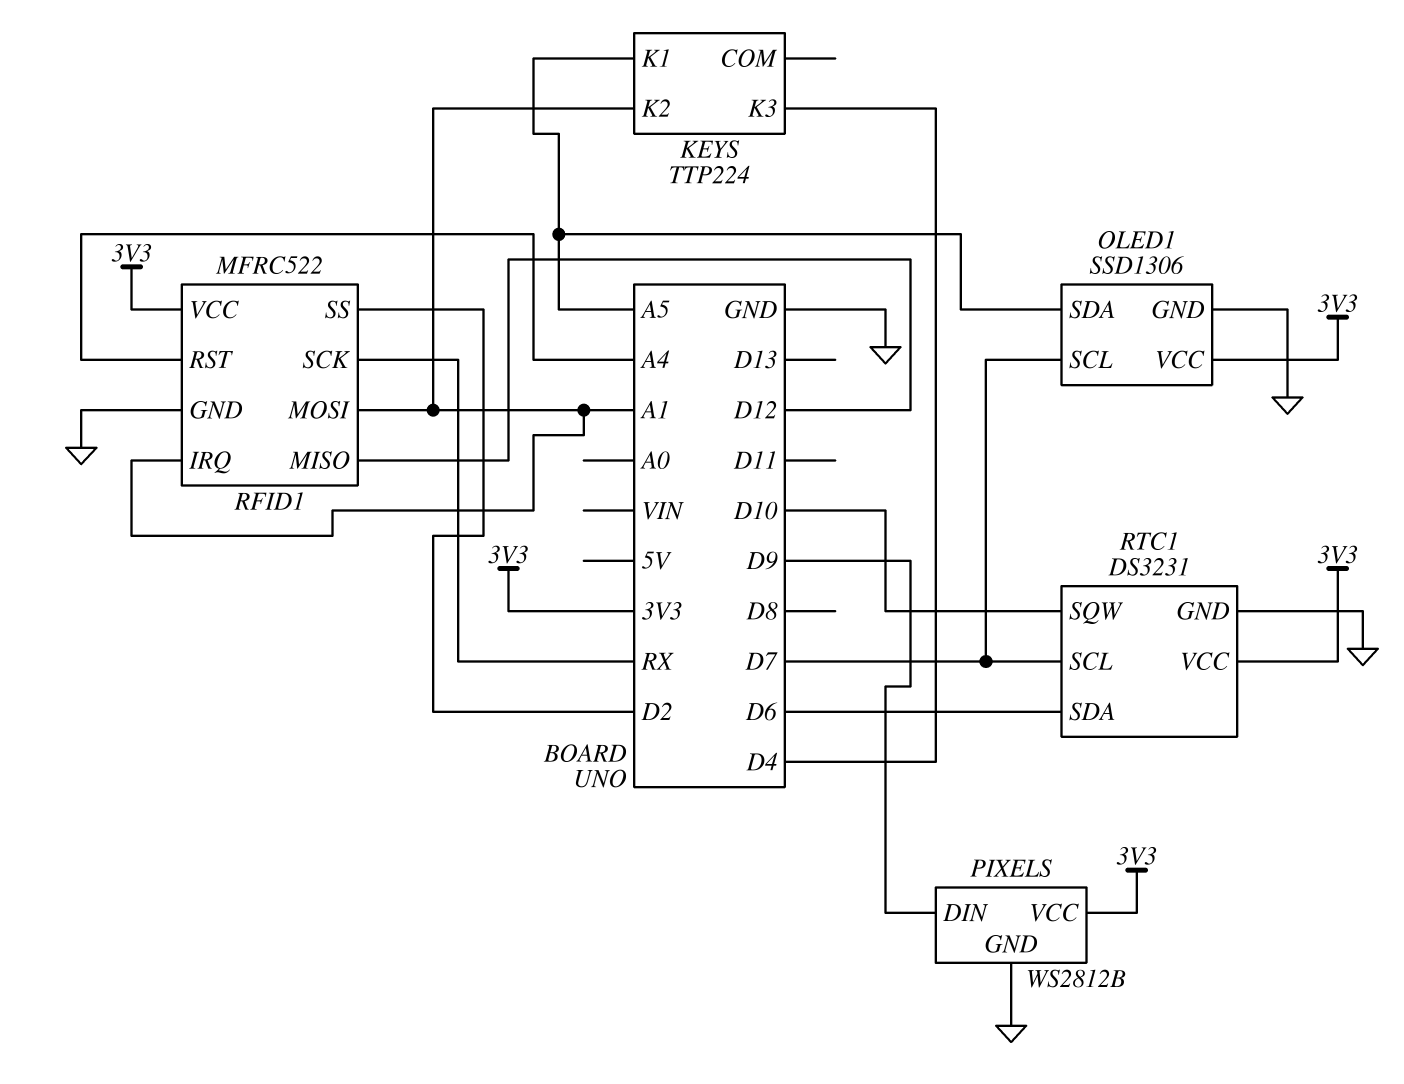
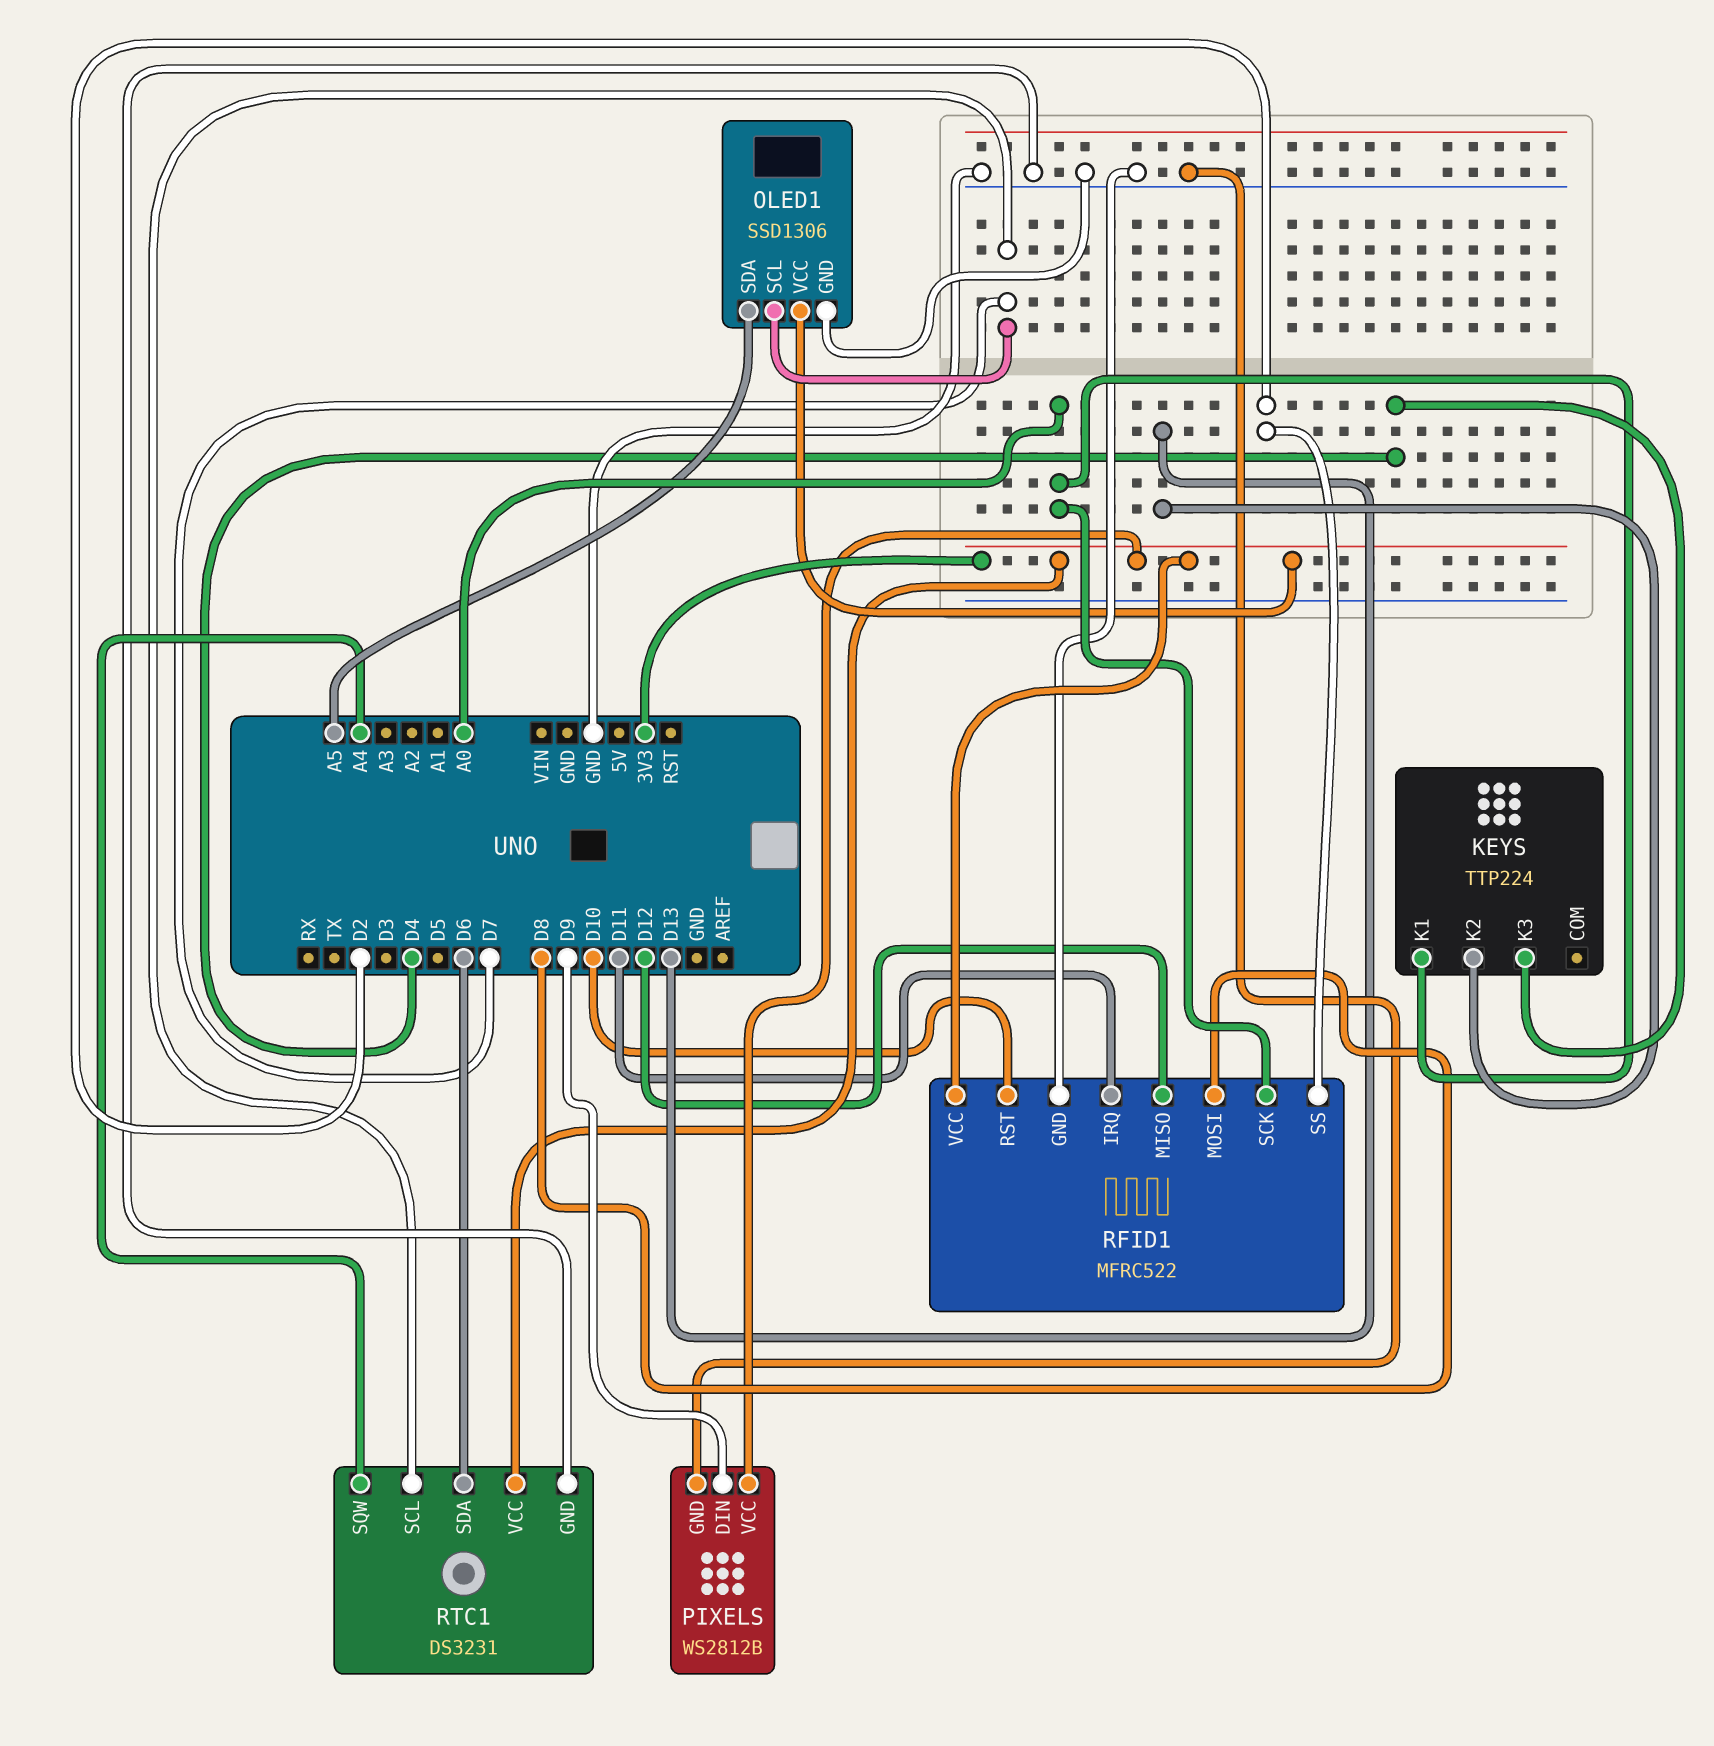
KEYS pin K1: A5 -> A0
KEYS pin K2: A1 -> D13
RFID1 pin IRQ: A1 -> D11
RFID1 pin MOSI: A1 -> D8
RFID1 pin RST: A4 -> D10
RFID1 pin SCK: RX -> A0
RTC1 pin SQW: D10 -> A4

